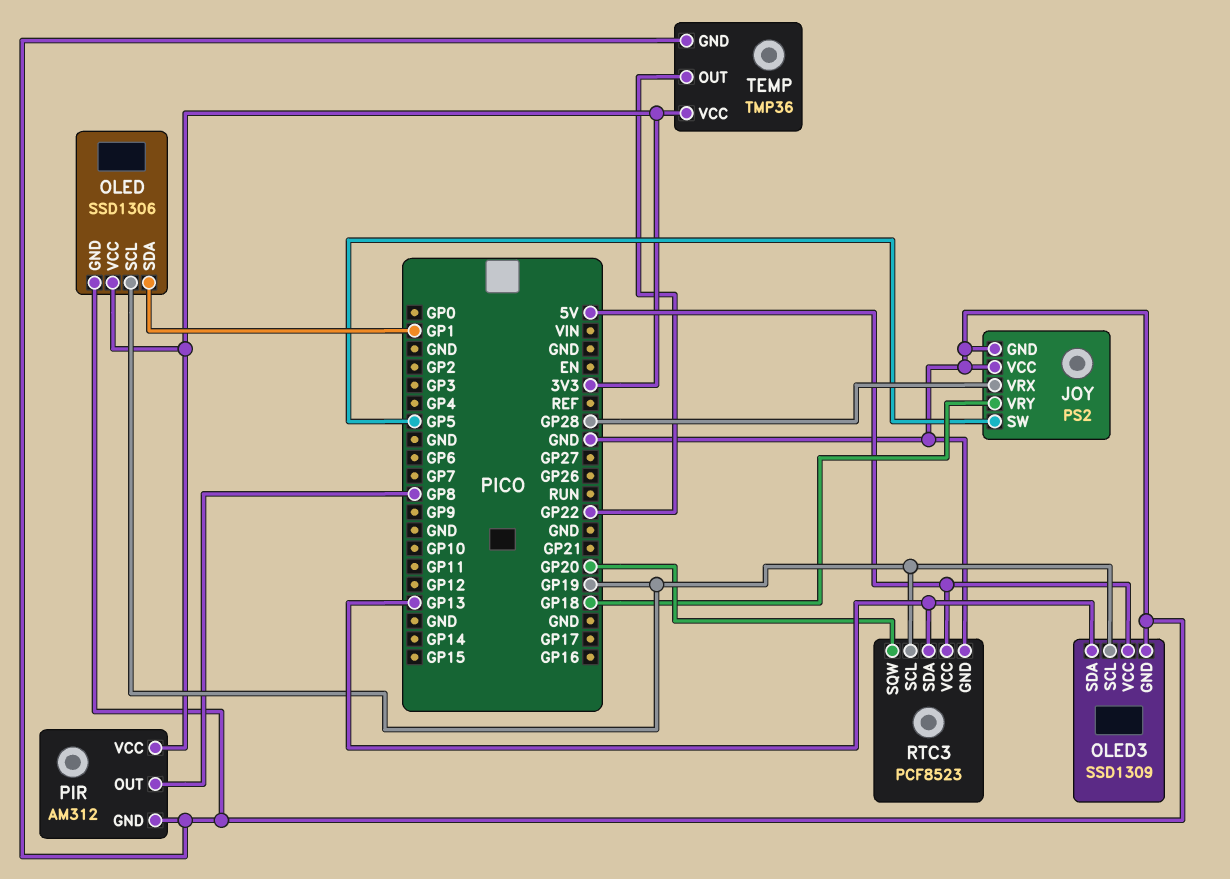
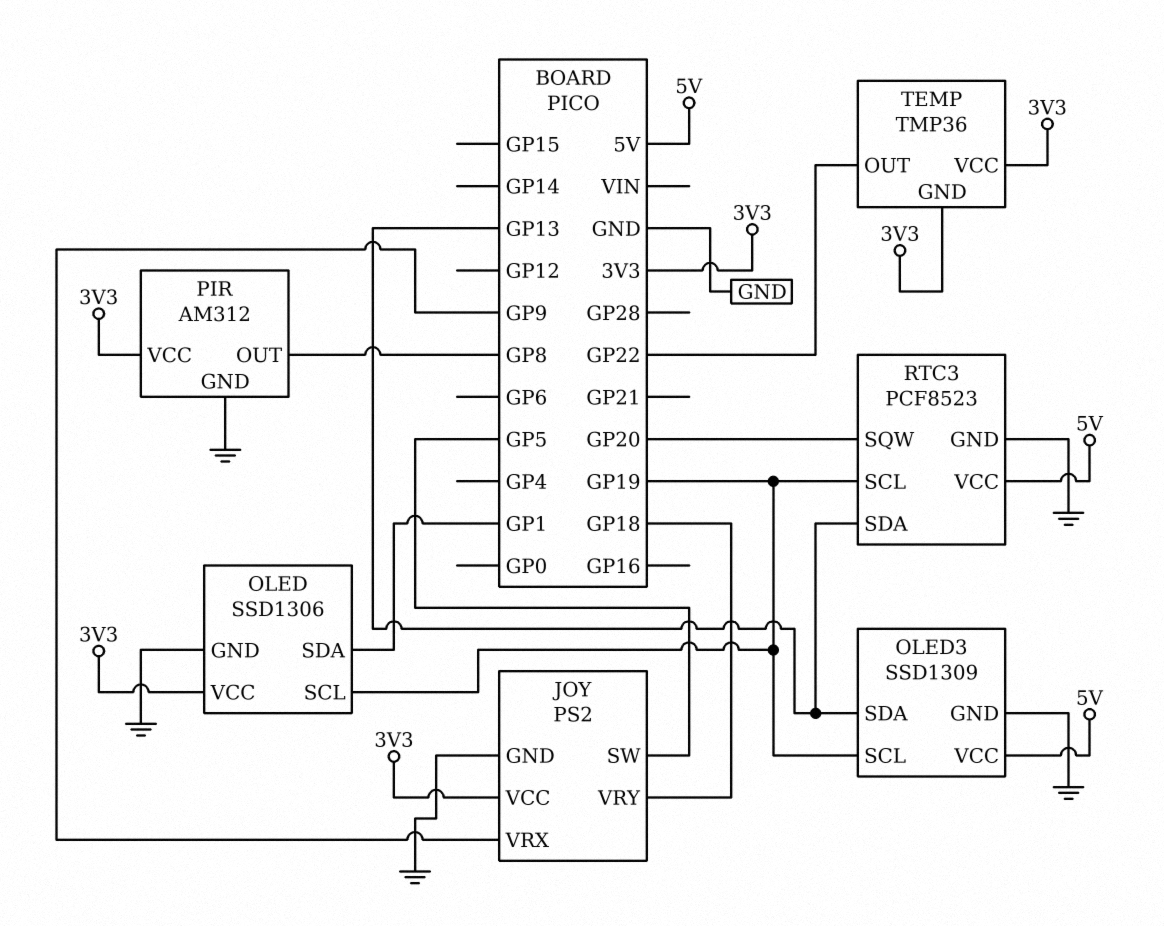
JOY pin VCC: GND -> 3V3
JOY pin VRX: GP28 -> GP9
TEMP pin GND: GND -> 3V3

